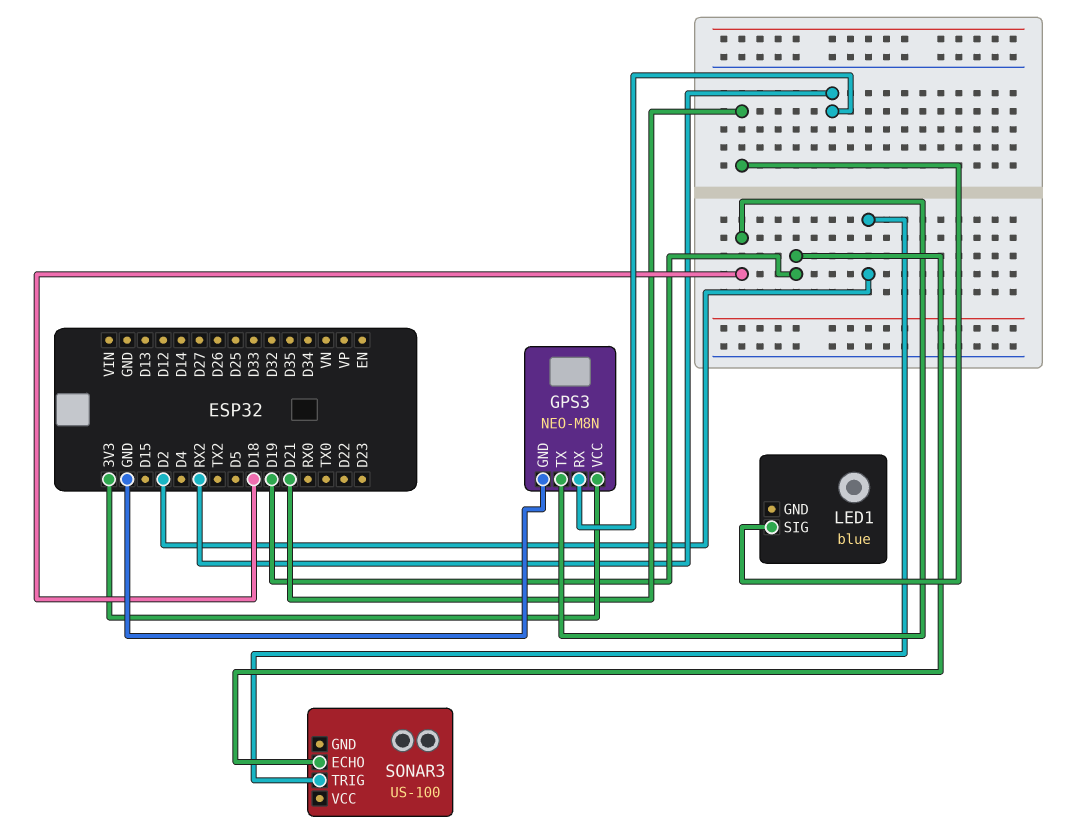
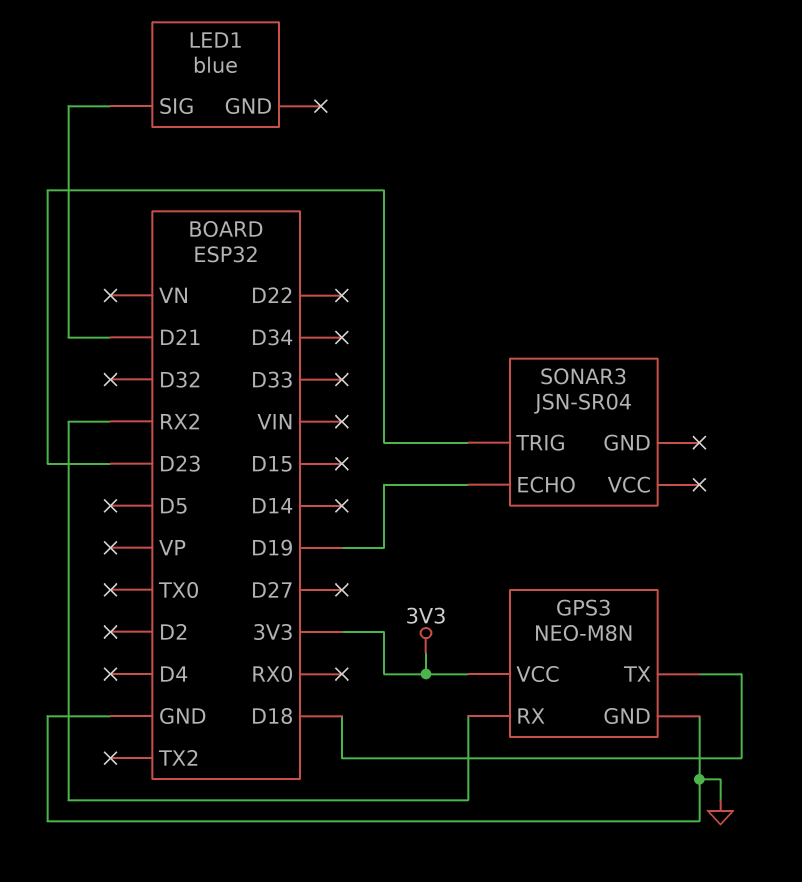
SONAR3: US-100 -> JSN-SR04
SONAR3 pin TRIG: D2 -> D23

